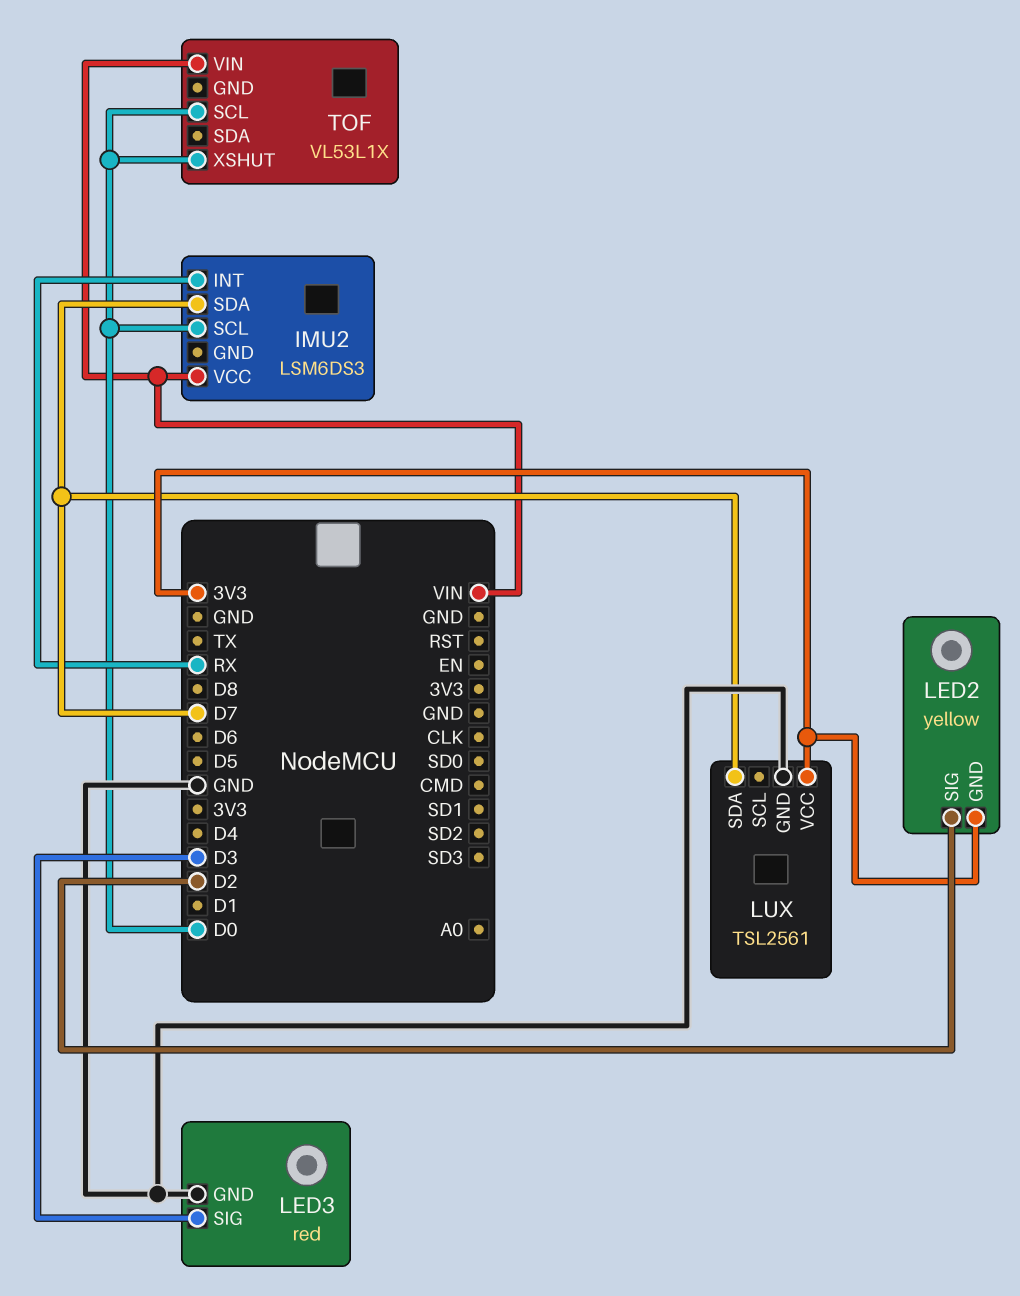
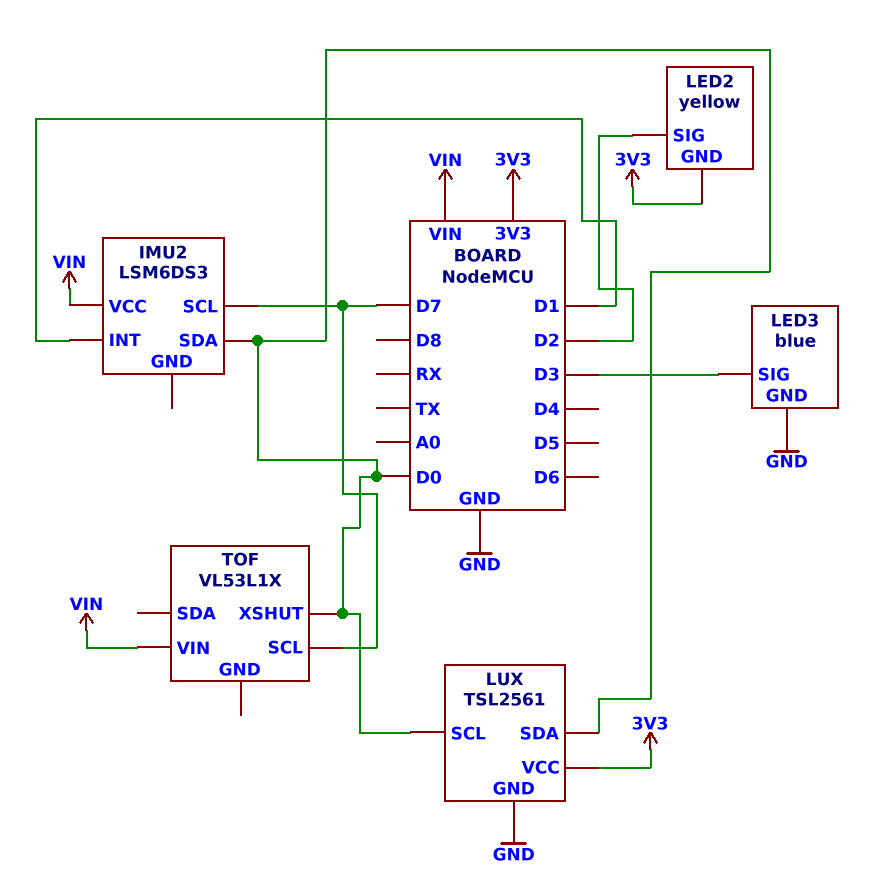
IMU2 pin INT: RX -> D1
IMU2 pin SCL: D0 -> D7
IMU2 pin SDA: D7 -> D0
LED3: red -> blue
LUX pin SCL: none -> D0
LUX pin SDA: D7 -> D0
TOF pin SCL: D0 -> D7

